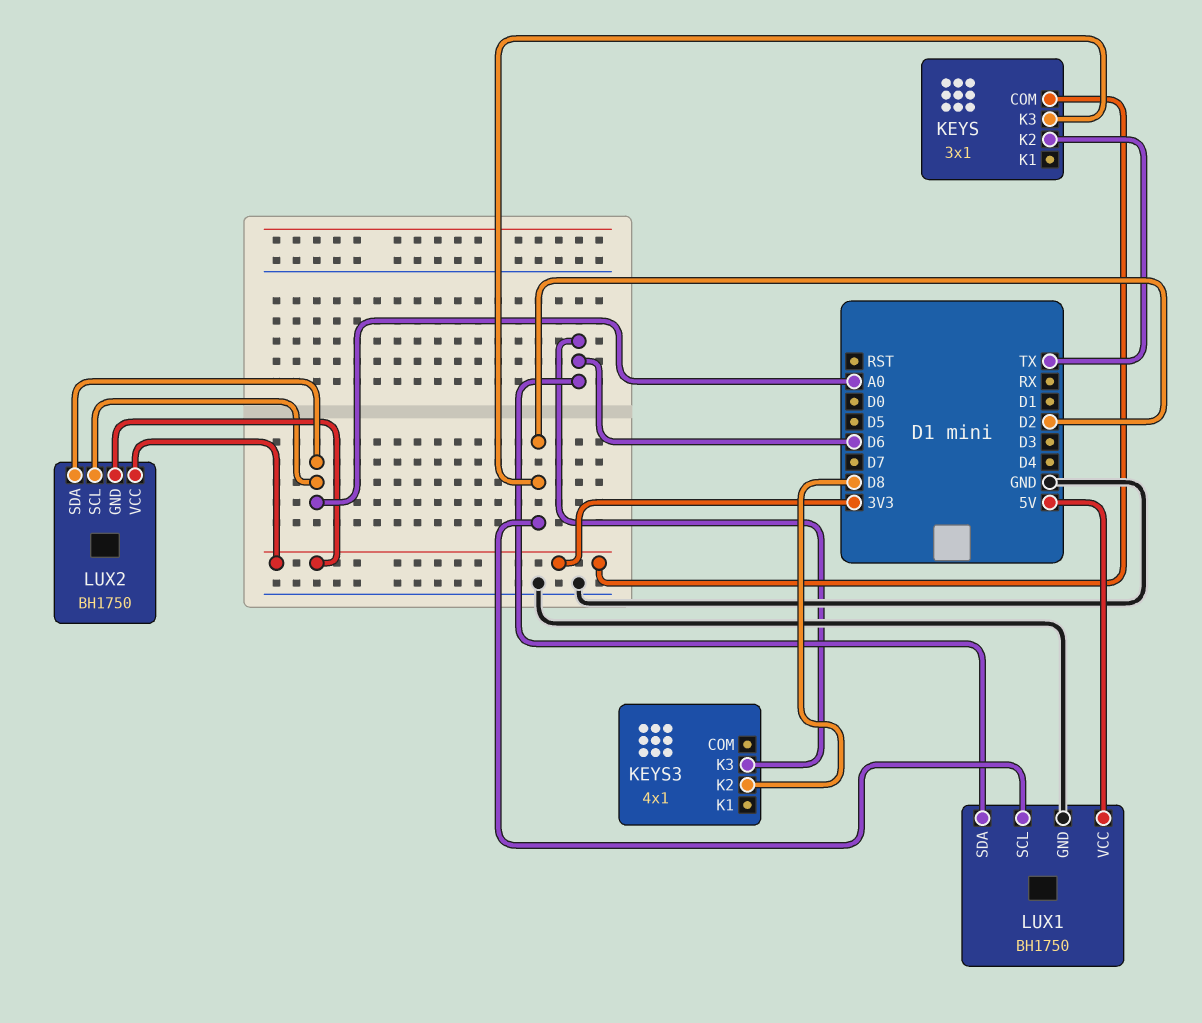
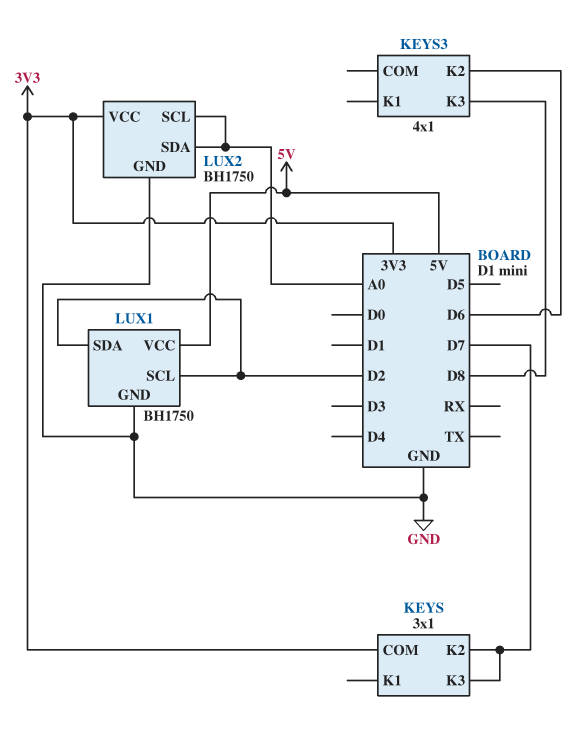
KEYS pin K2: TX -> D7
KEYS pin K3: D2 -> D7
KEYS3 pin K2: D8 -> D6
KEYS3 pin K3: D6 -> D8
LUX1 pin SDA: D6 -> D2
LUX2 pin GND: 3V3 -> GND

